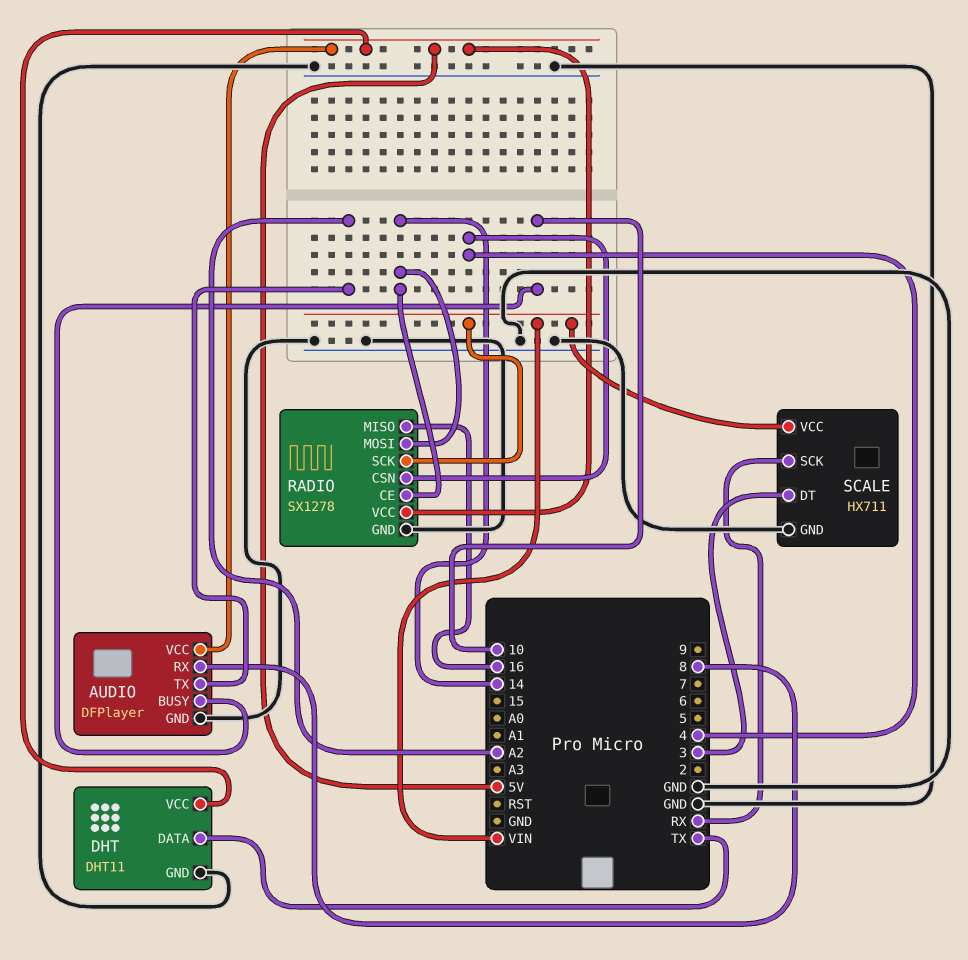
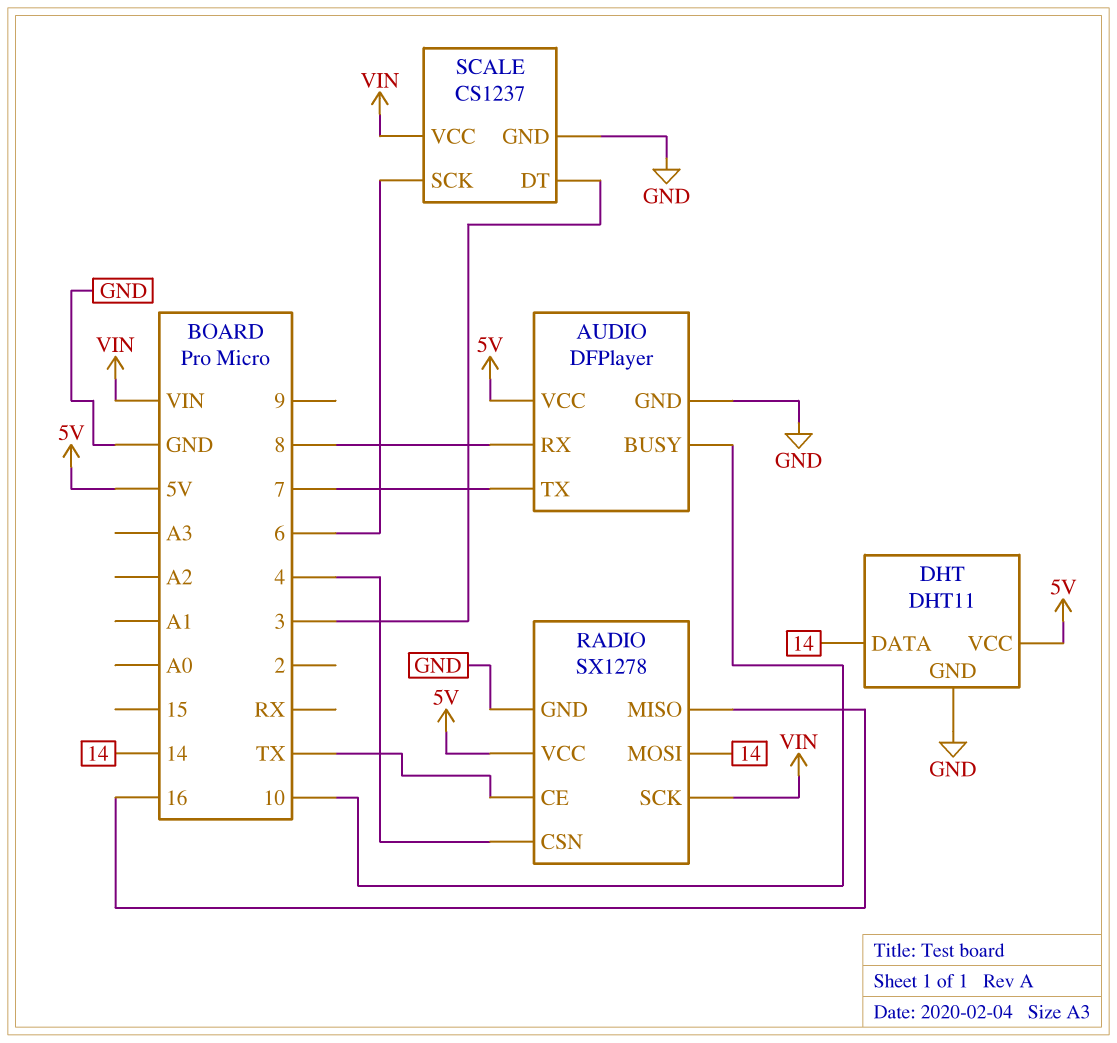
AUDIO pin TX: A2 -> 7
DHT pin DATA: TX -> 14
RADIO pin CE: 14 -> TX
SCALE: HX711 -> CS1237
SCALE pin SCK: RX -> 6

